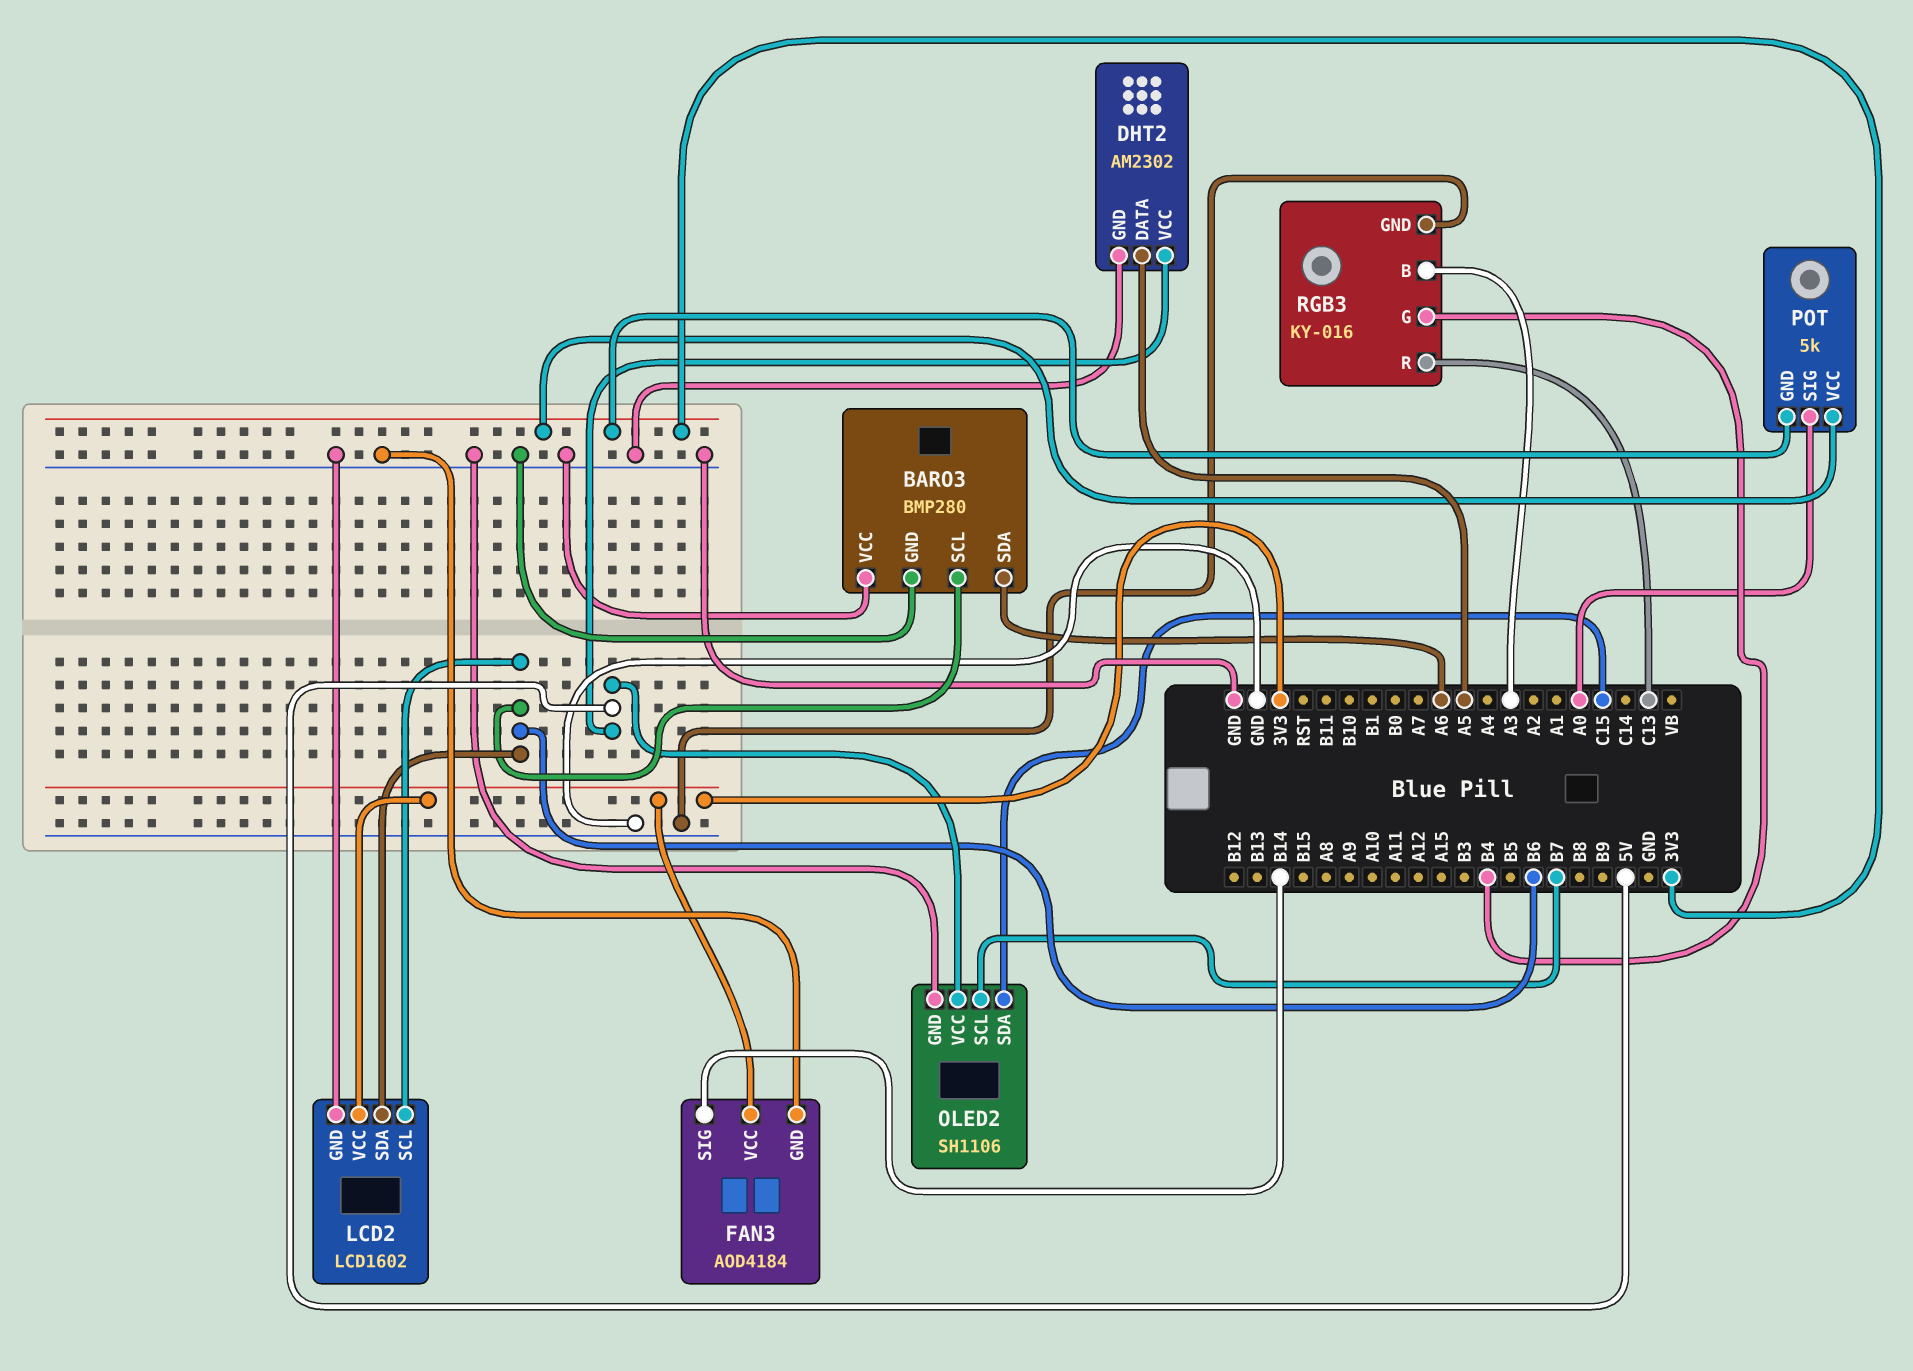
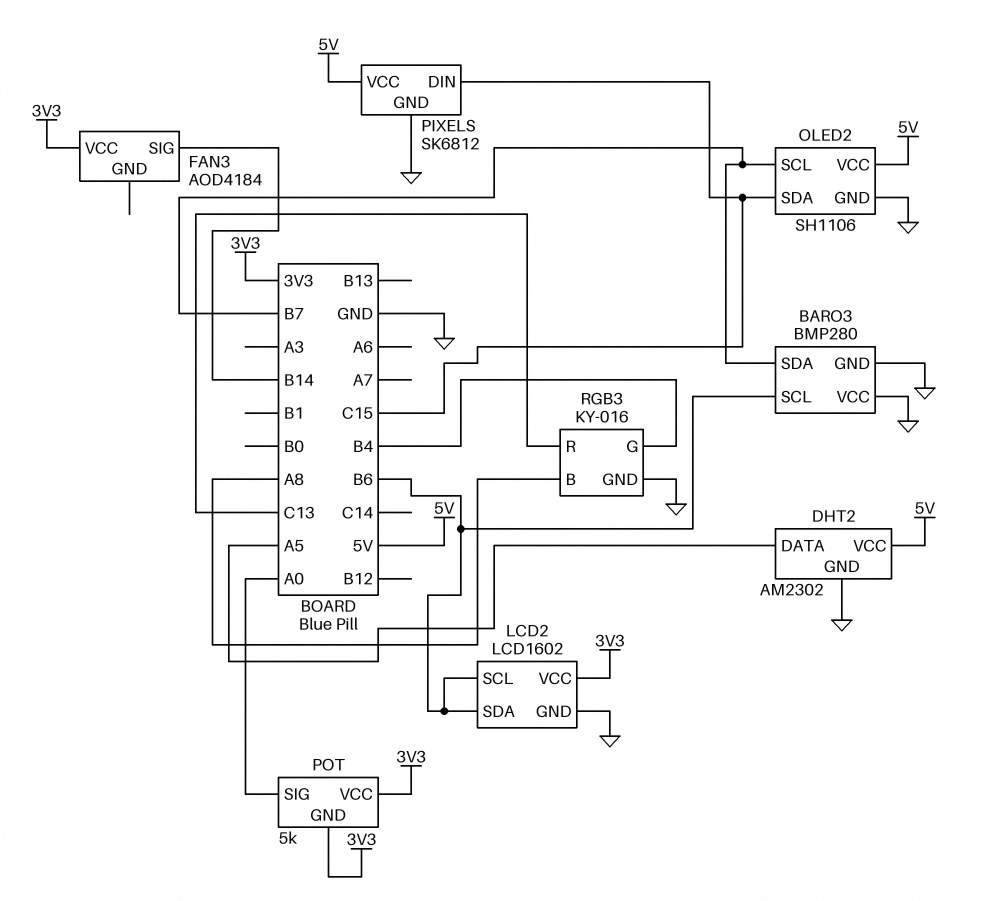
BARO3 pin SDA: A6 -> B7
FAN3 pin GND: GND -> none
PIXELS: none -> SK6812
PIXELS pin DIN: none -> C15
PIXELS pin GND: none -> GND
PIXELS pin VCC: none -> 5V
RGB3 pin B: A3 -> A8

